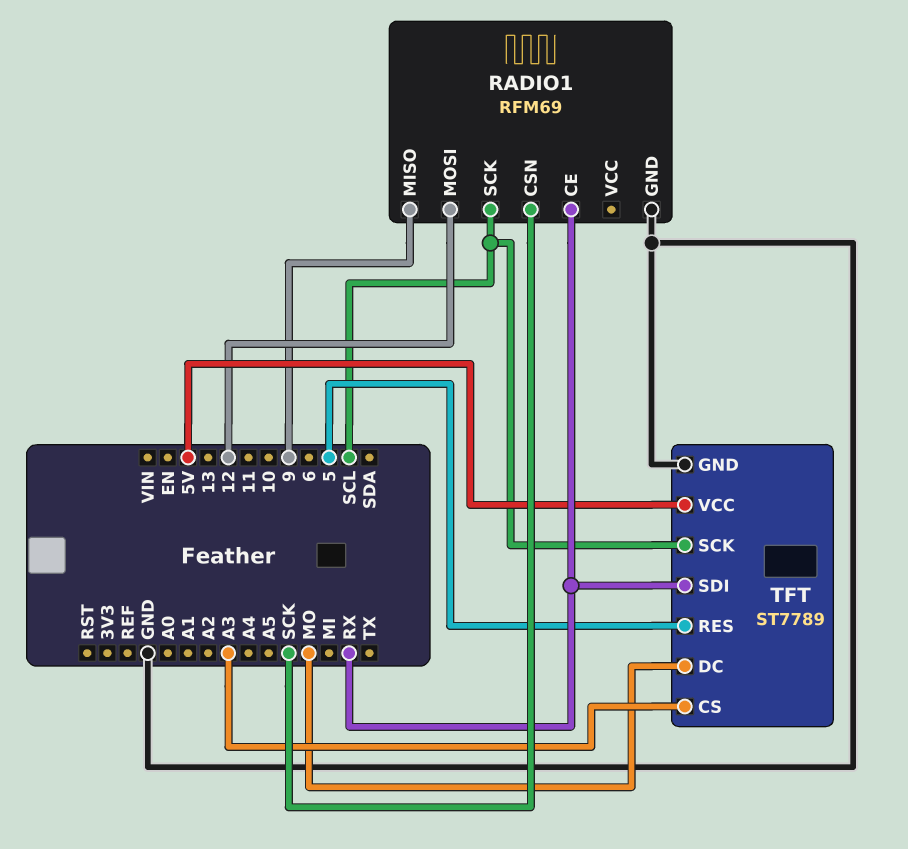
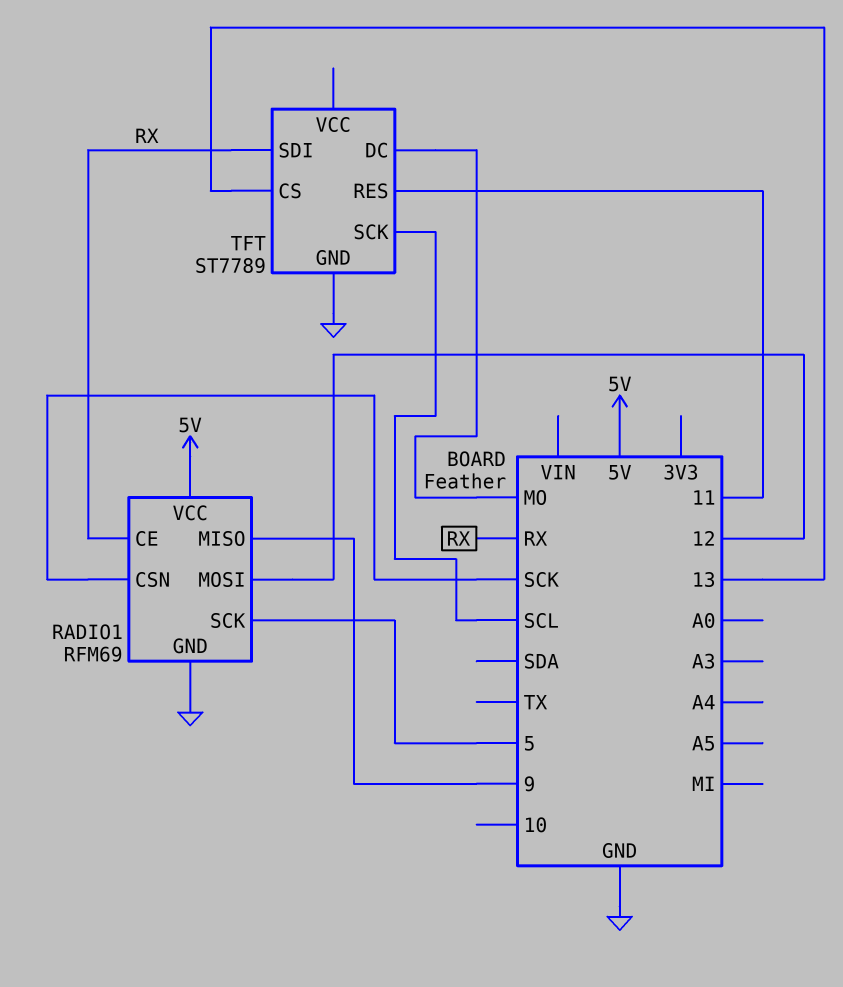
RADIO1 pin SCK: SCL -> 5
RADIO1 pin VCC: none -> 5V
TFT pin CS: A3 -> 13
TFT pin RES: 5 -> 11
TFT pin VCC: 5V -> none

